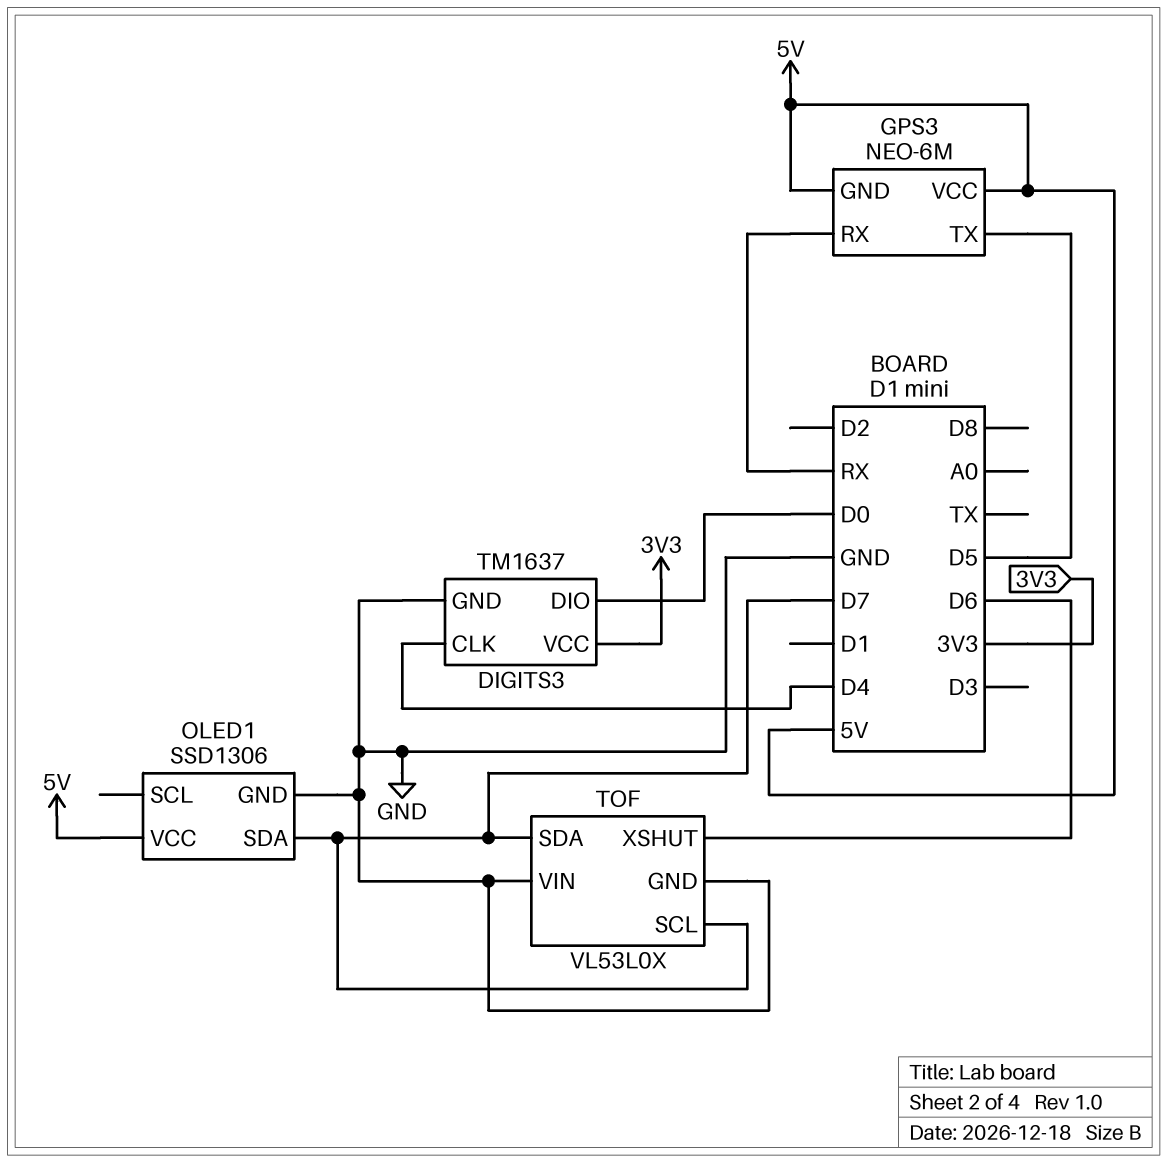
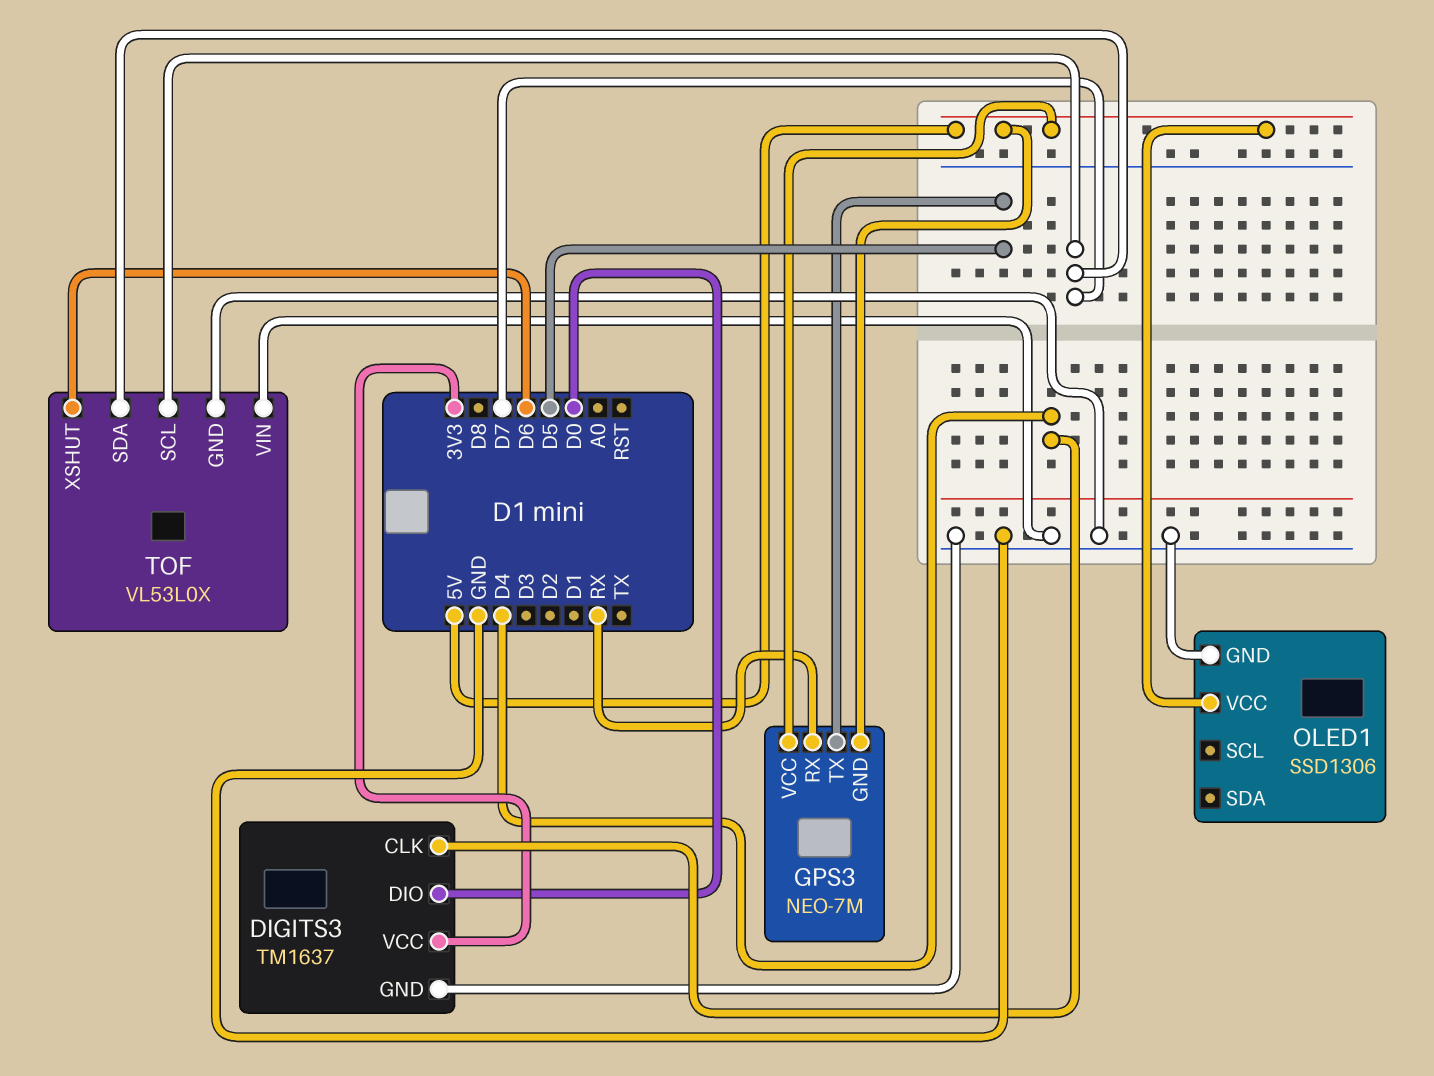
GPS3: NEO-6M -> NEO-7M
OLED1 pin SDA: D7 -> none

